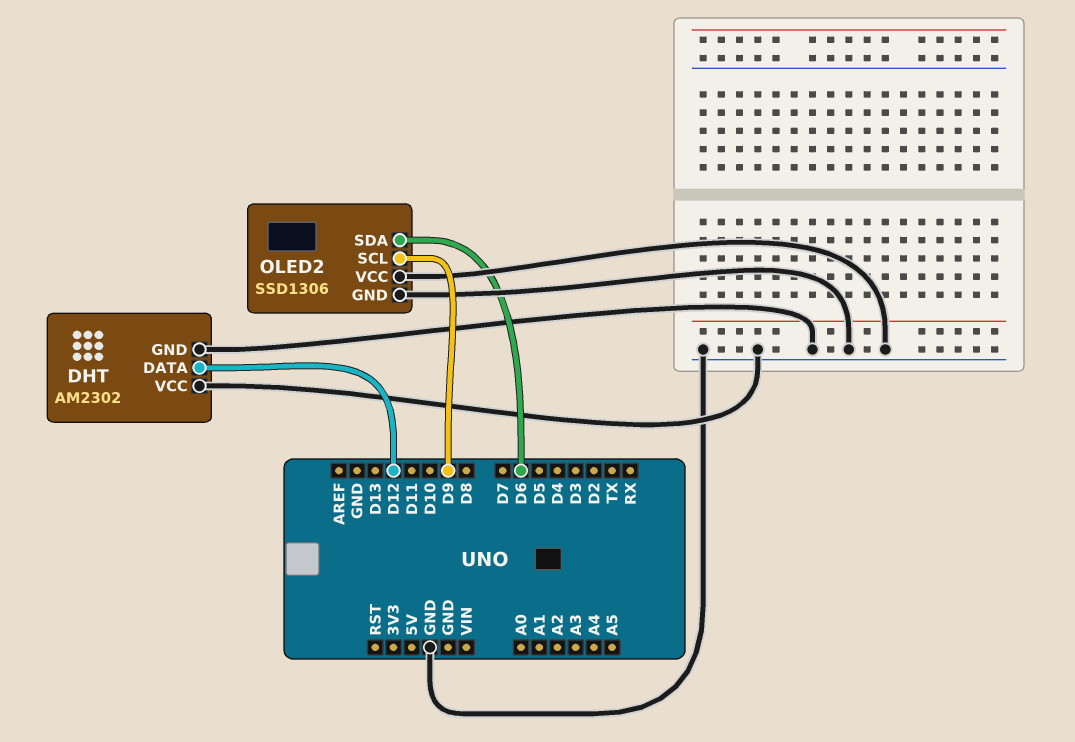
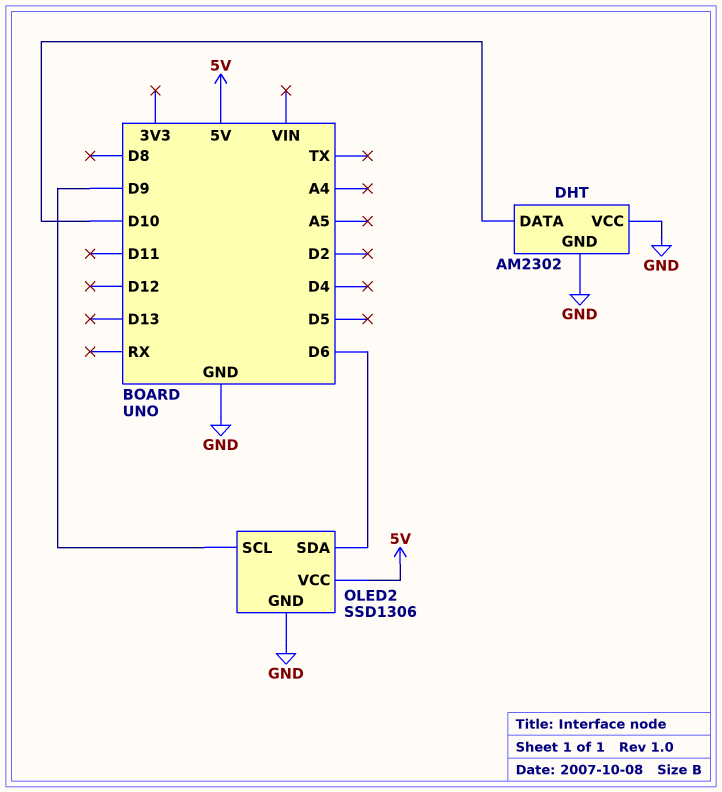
DHT pin DATA: D12 -> D10
OLED2 pin VCC: GND -> 5V

